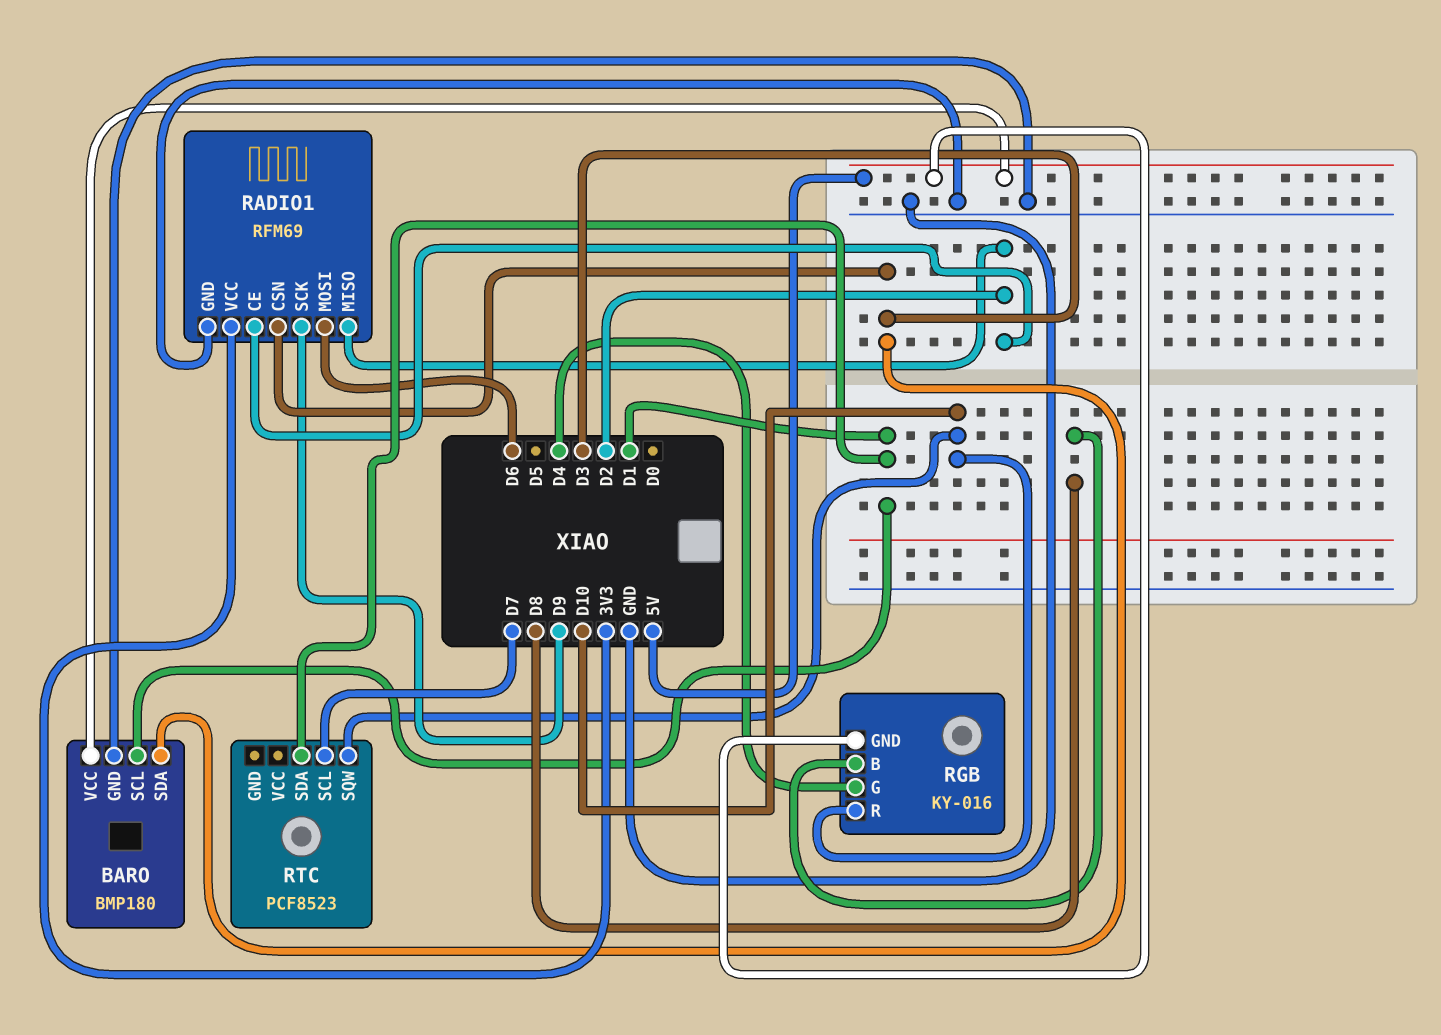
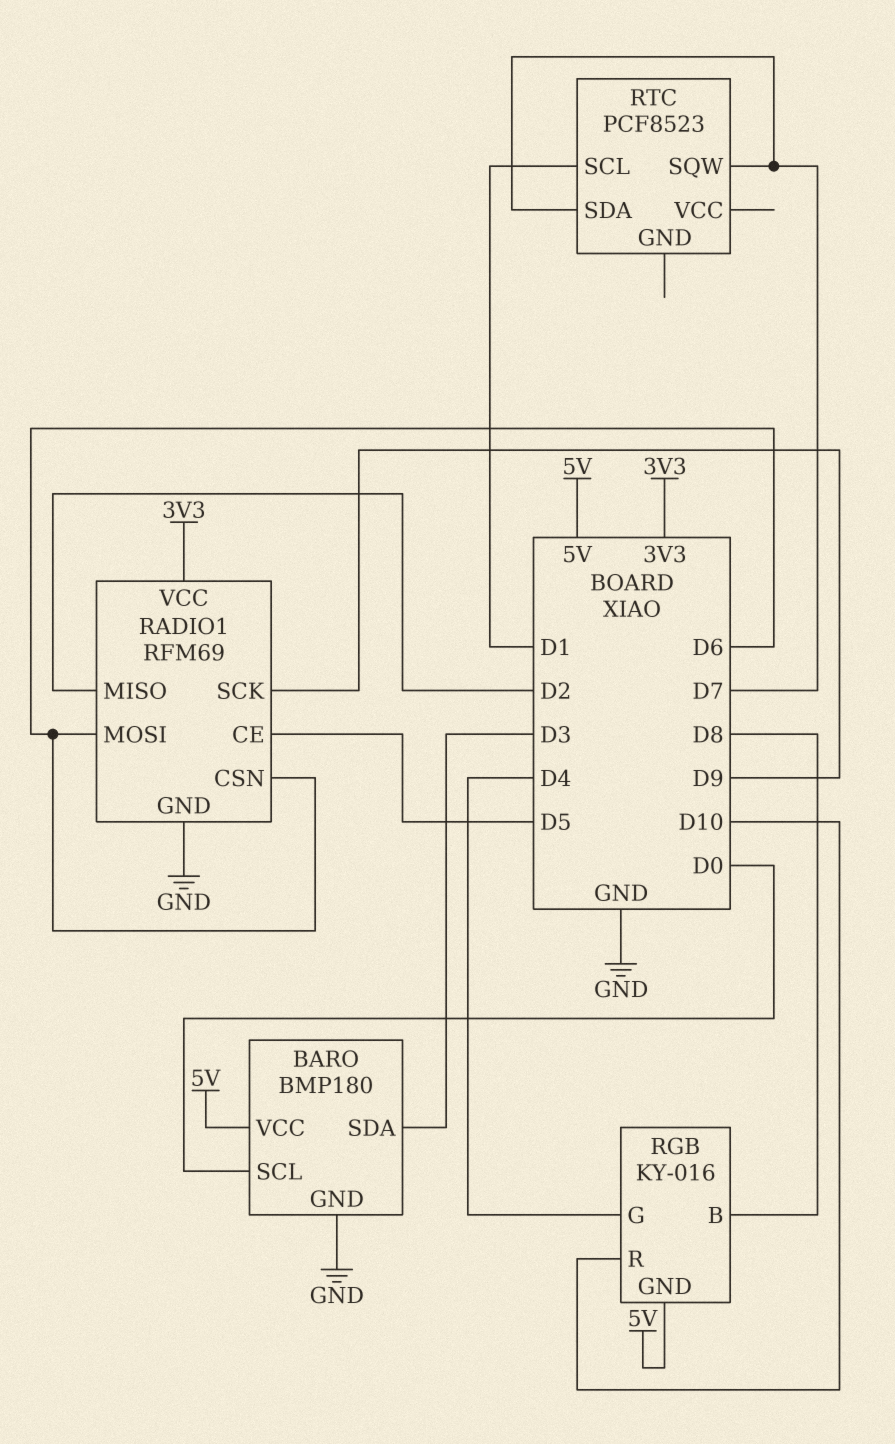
BARO pin SCL: D1 -> D0
RADIO1 pin CE: D2 -> D5
RADIO1 pin CSN: D3 -> D6
RTC pin SCL: D7 -> D1
RTC pin SDA: D1 -> D7
RTC pin SQW: D10 -> D7

